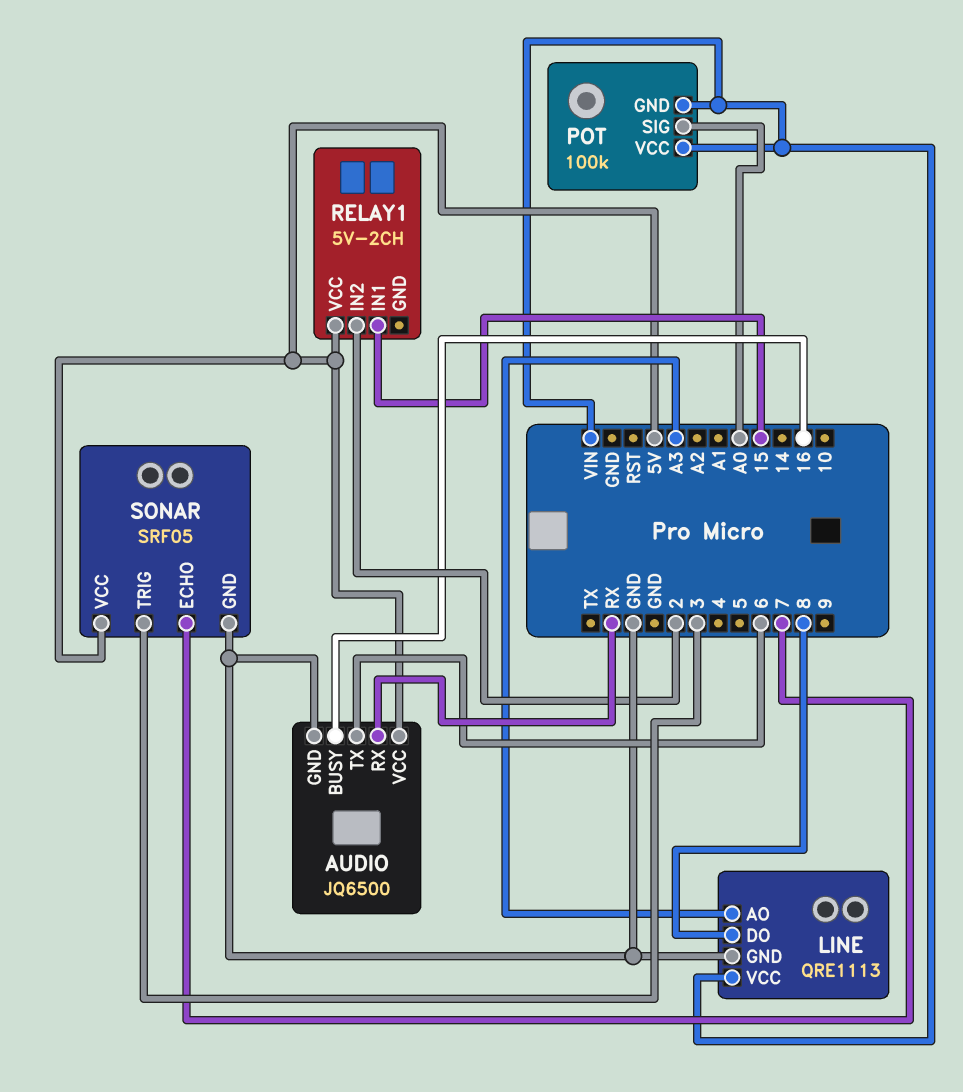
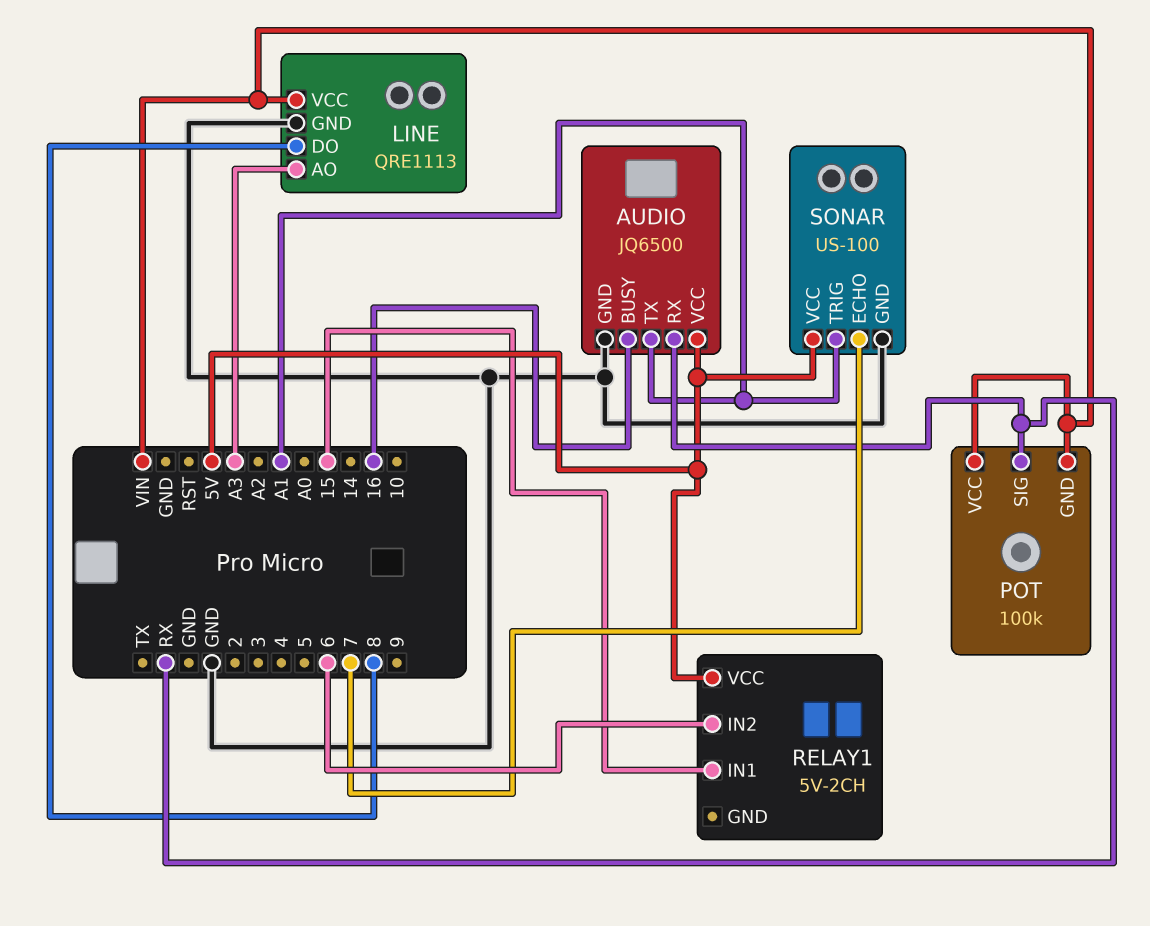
AUDIO pin TX: 6 -> A1
POT pin SIG: A0 -> RX
RELAY1 pin IN2: 2 -> 6
SONAR: SRF05 -> US-100
SONAR pin TRIG: 3 -> A1

